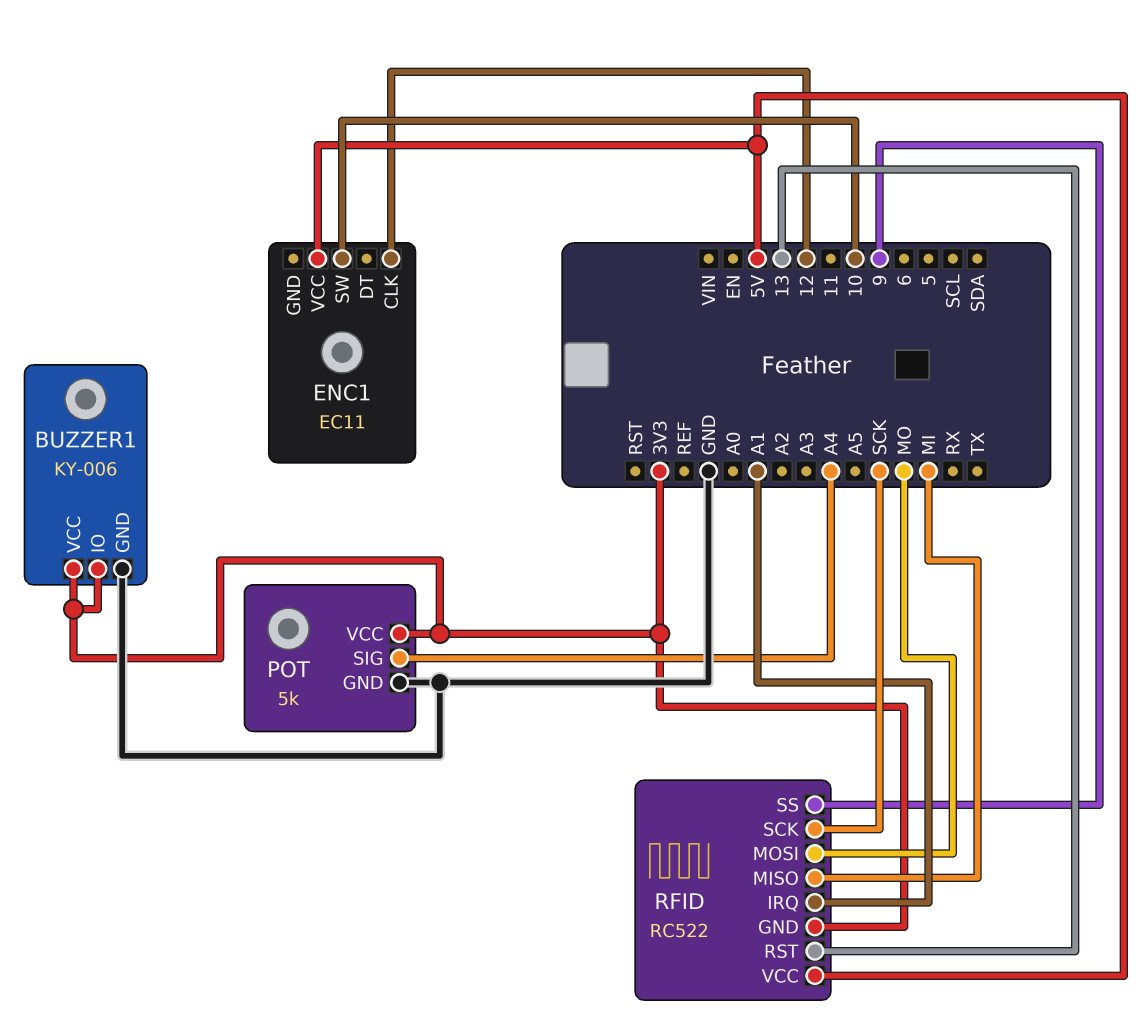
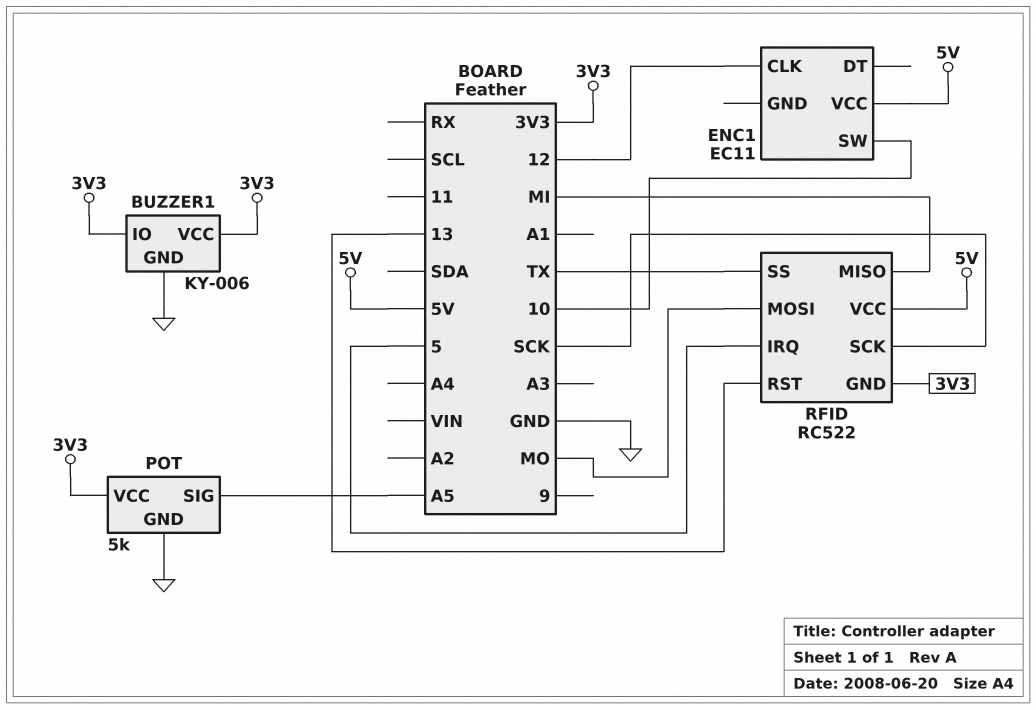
POT pin SIG: A4 -> A5
RFID pin IRQ: A1 -> 5
RFID pin SS: 9 -> TX

